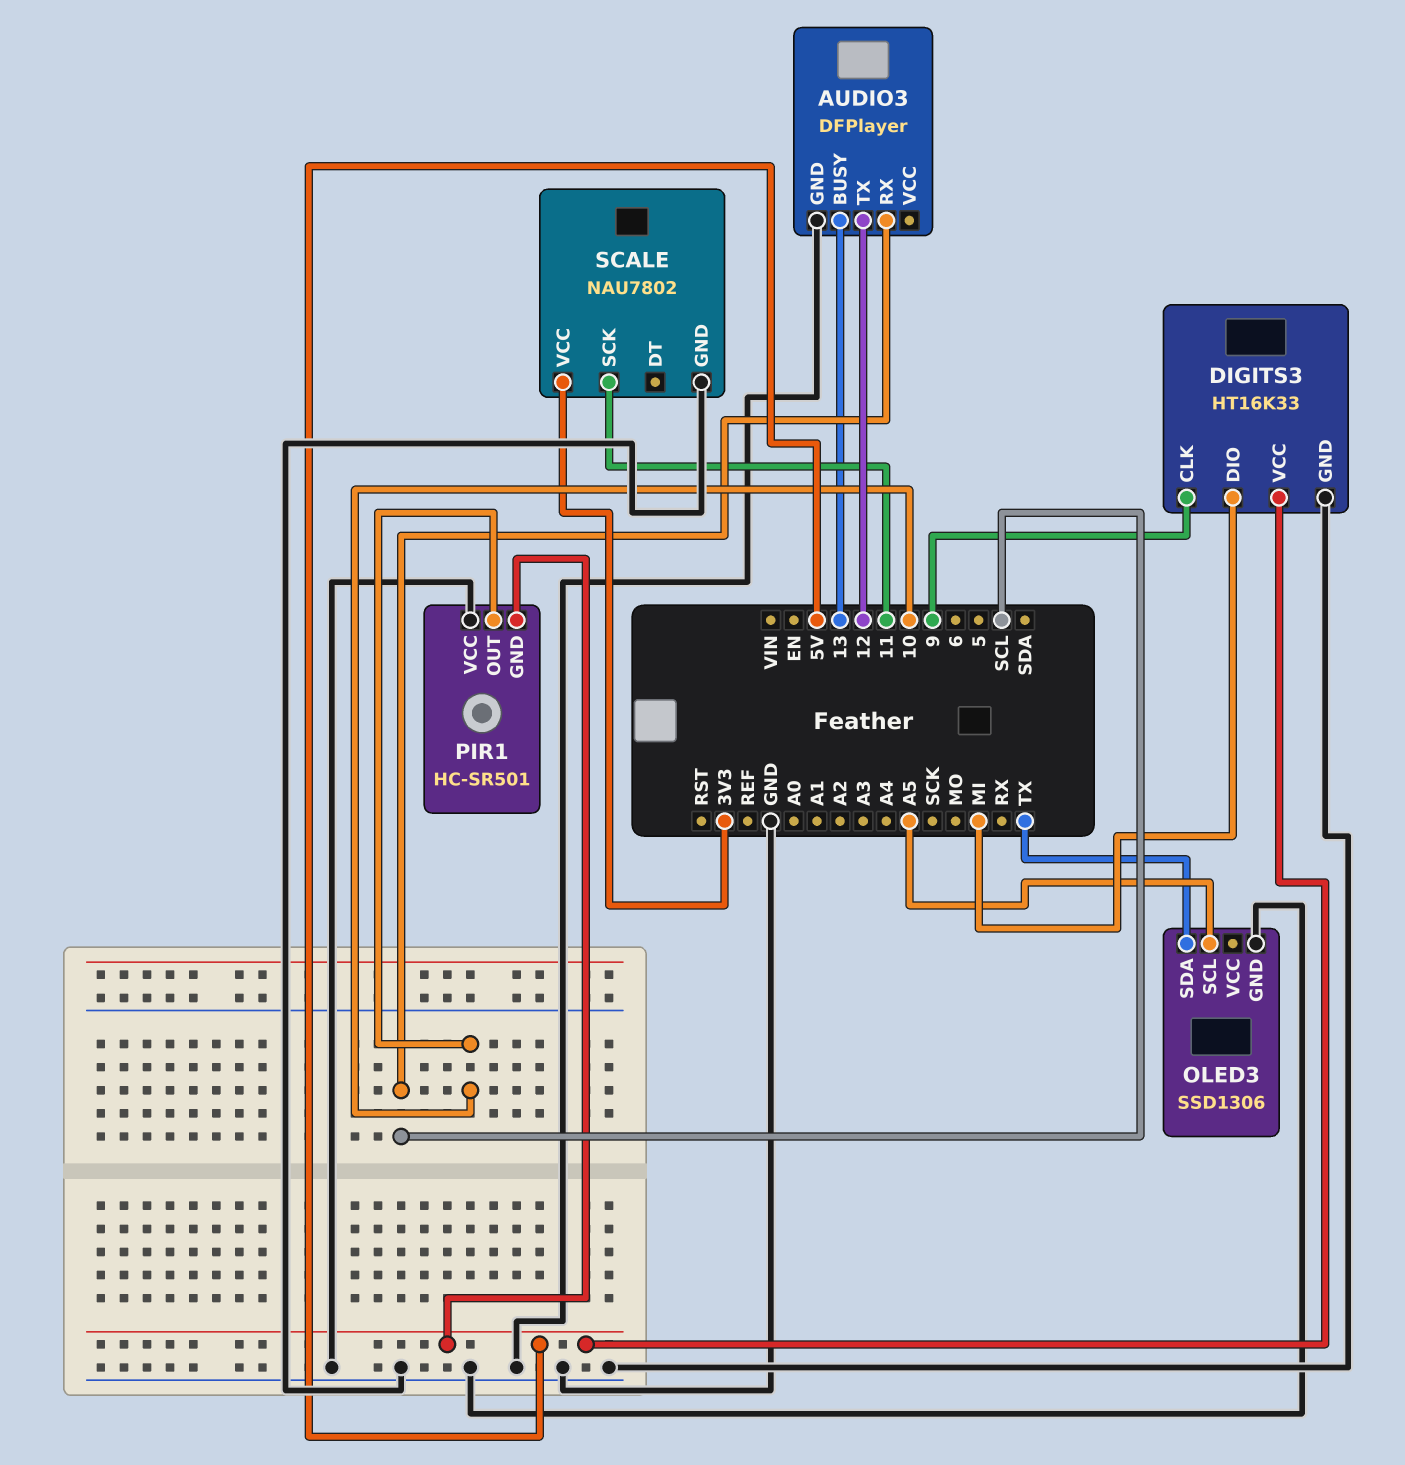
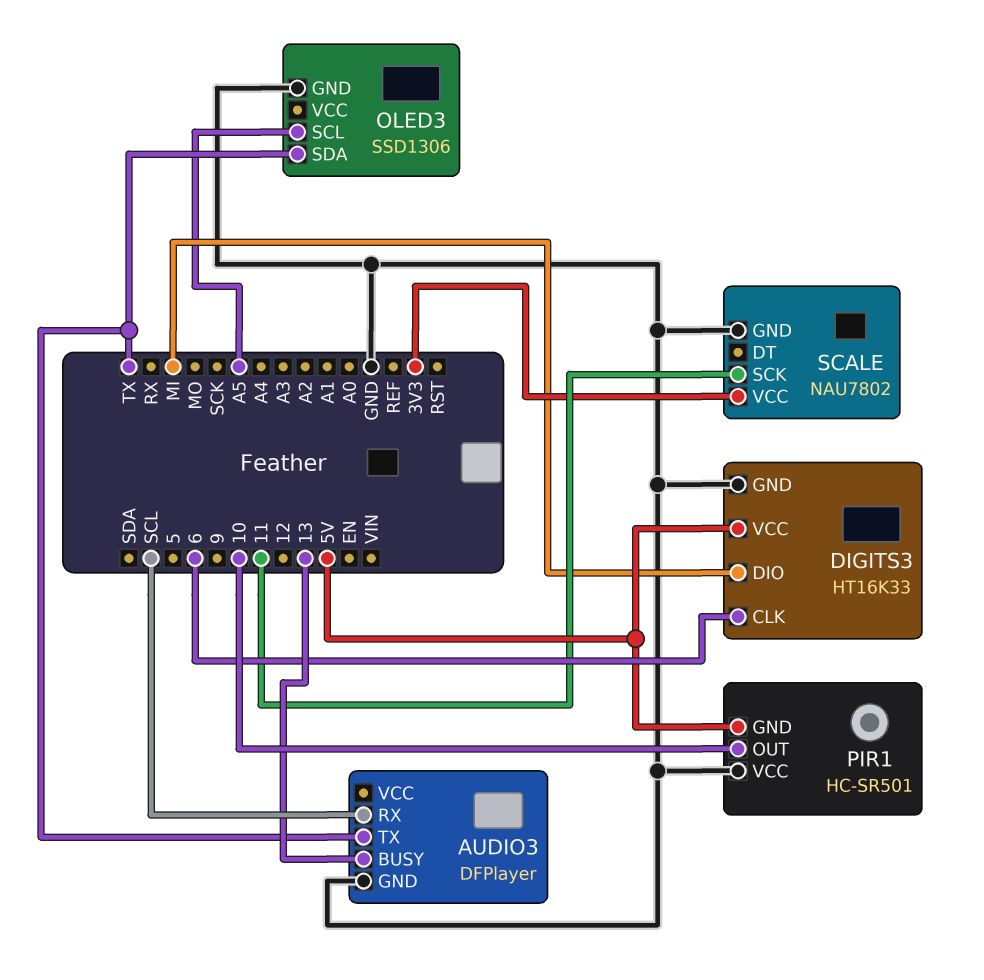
AUDIO3 pin TX: 12 -> TX
DIGITS3 pin CLK: 9 -> 6

